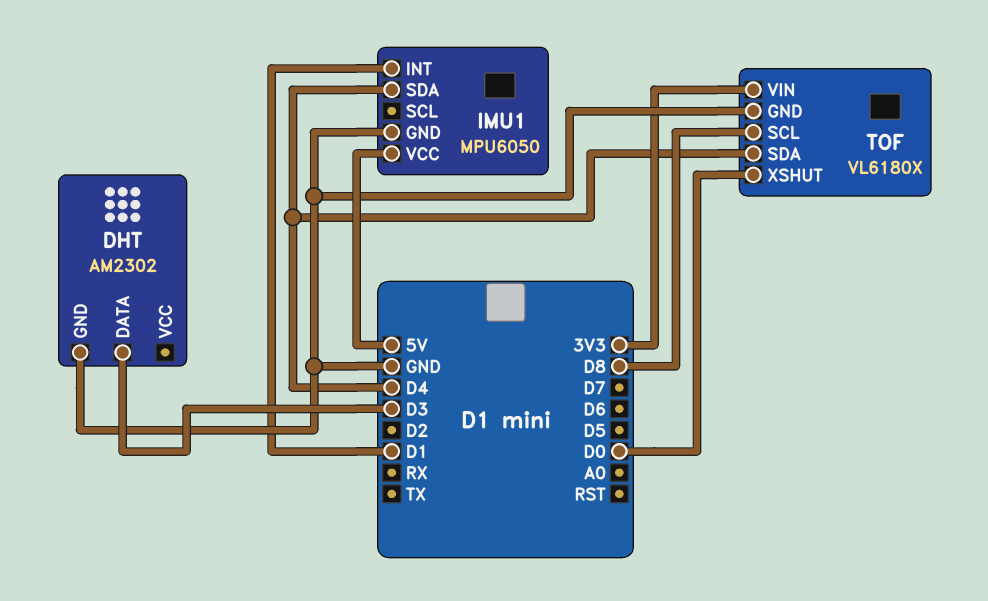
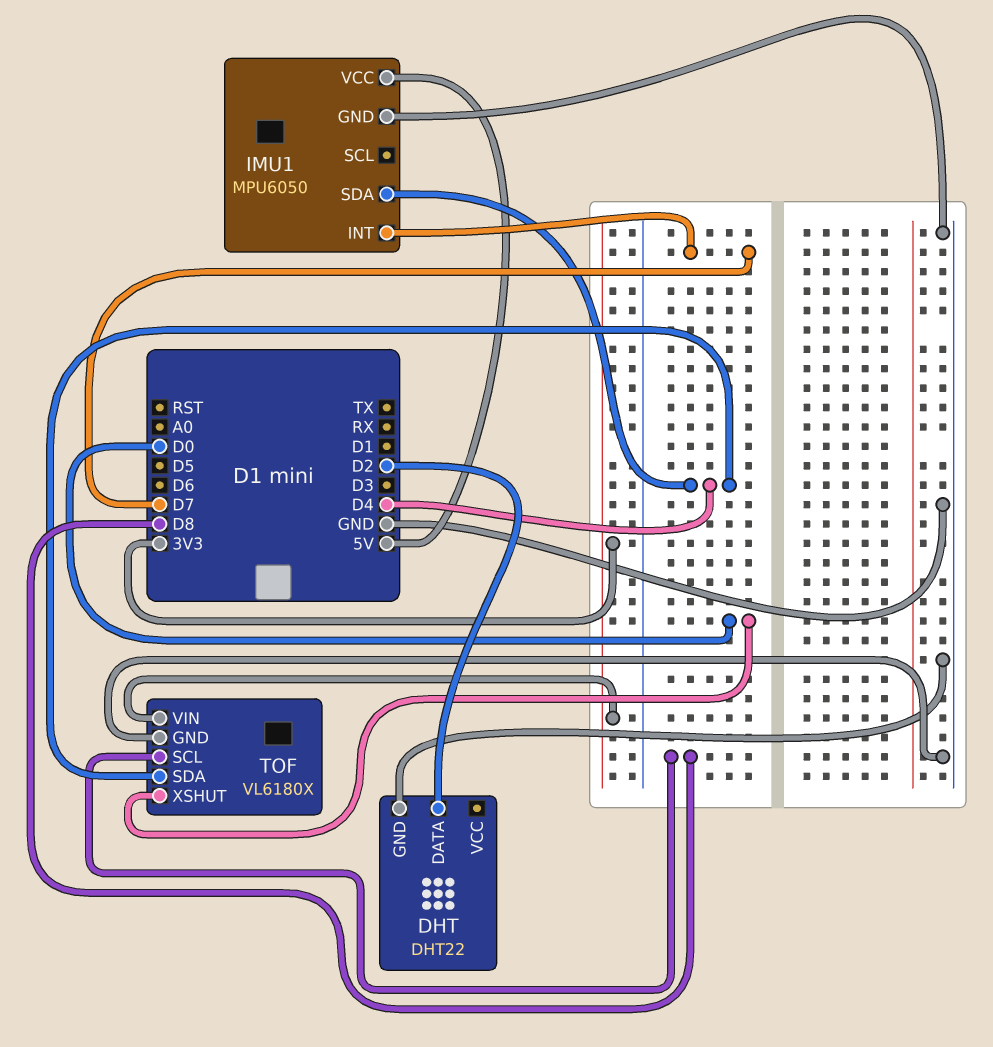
DHT: AM2302 -> DHT22
DHT pin DATA: D3 -> D2
IMU1 pin INT: D1 -> D7

